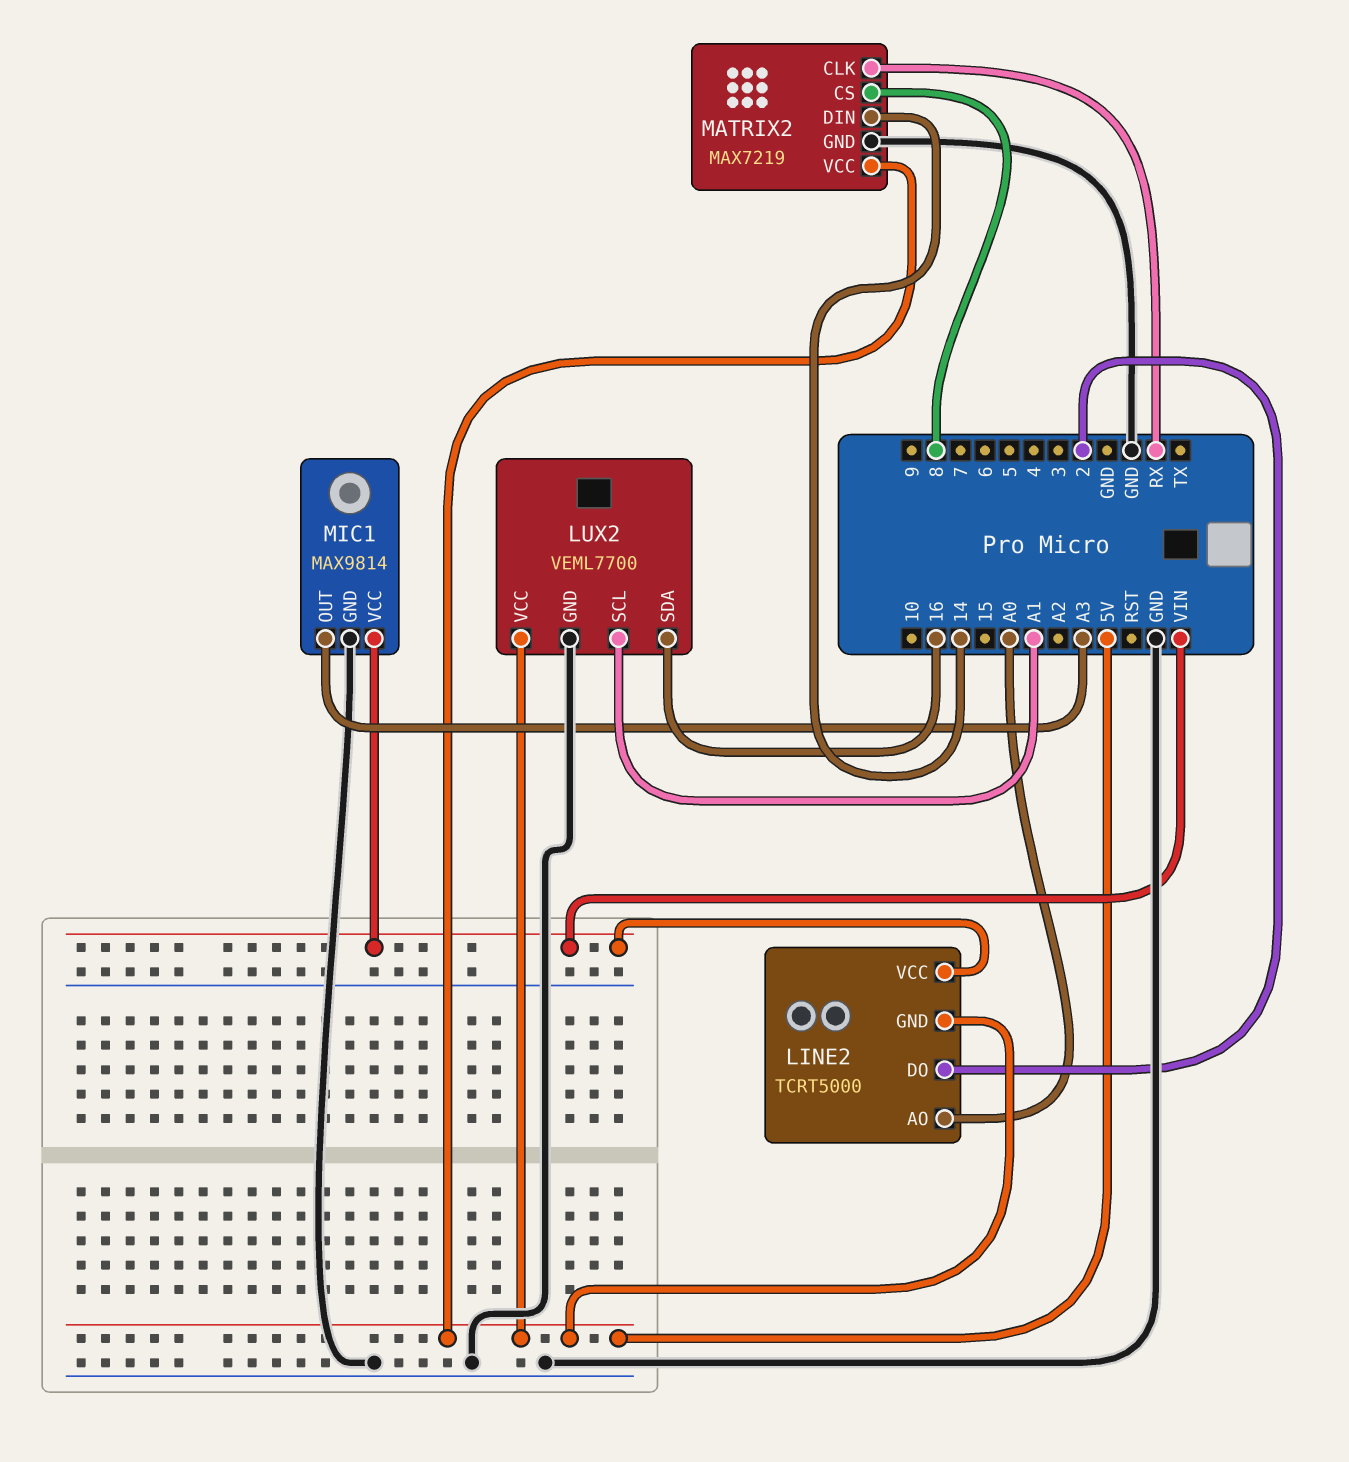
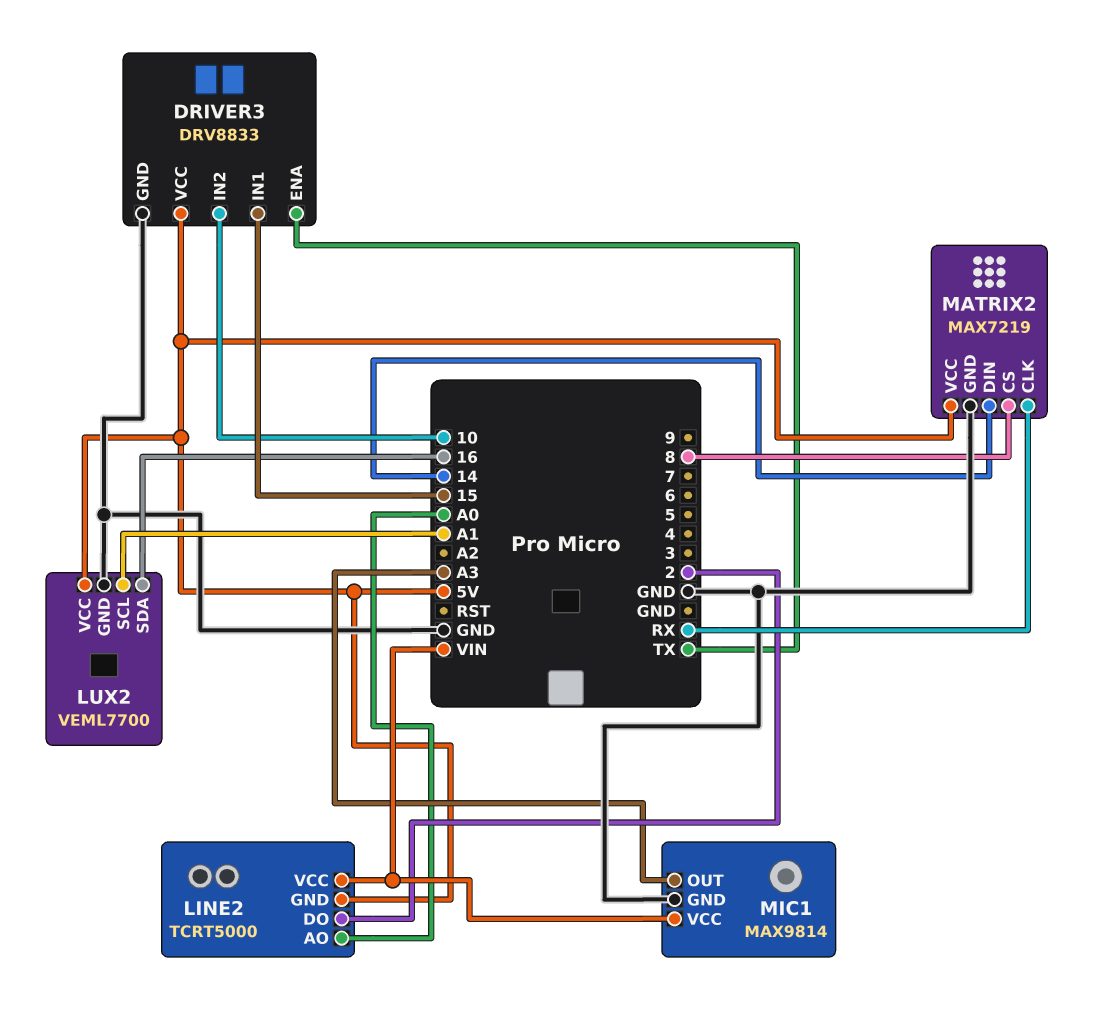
DRIVER3: none -> DRV8833
DRIVER3 pin ENA: none -> TX
DRIVER3 pin GND: none -> GND
DRIVER3 pin IN1: none -> 15
DRIVER3 pin IN2: none -> 10
DRIVER3 pin VCC: none -> 5V

